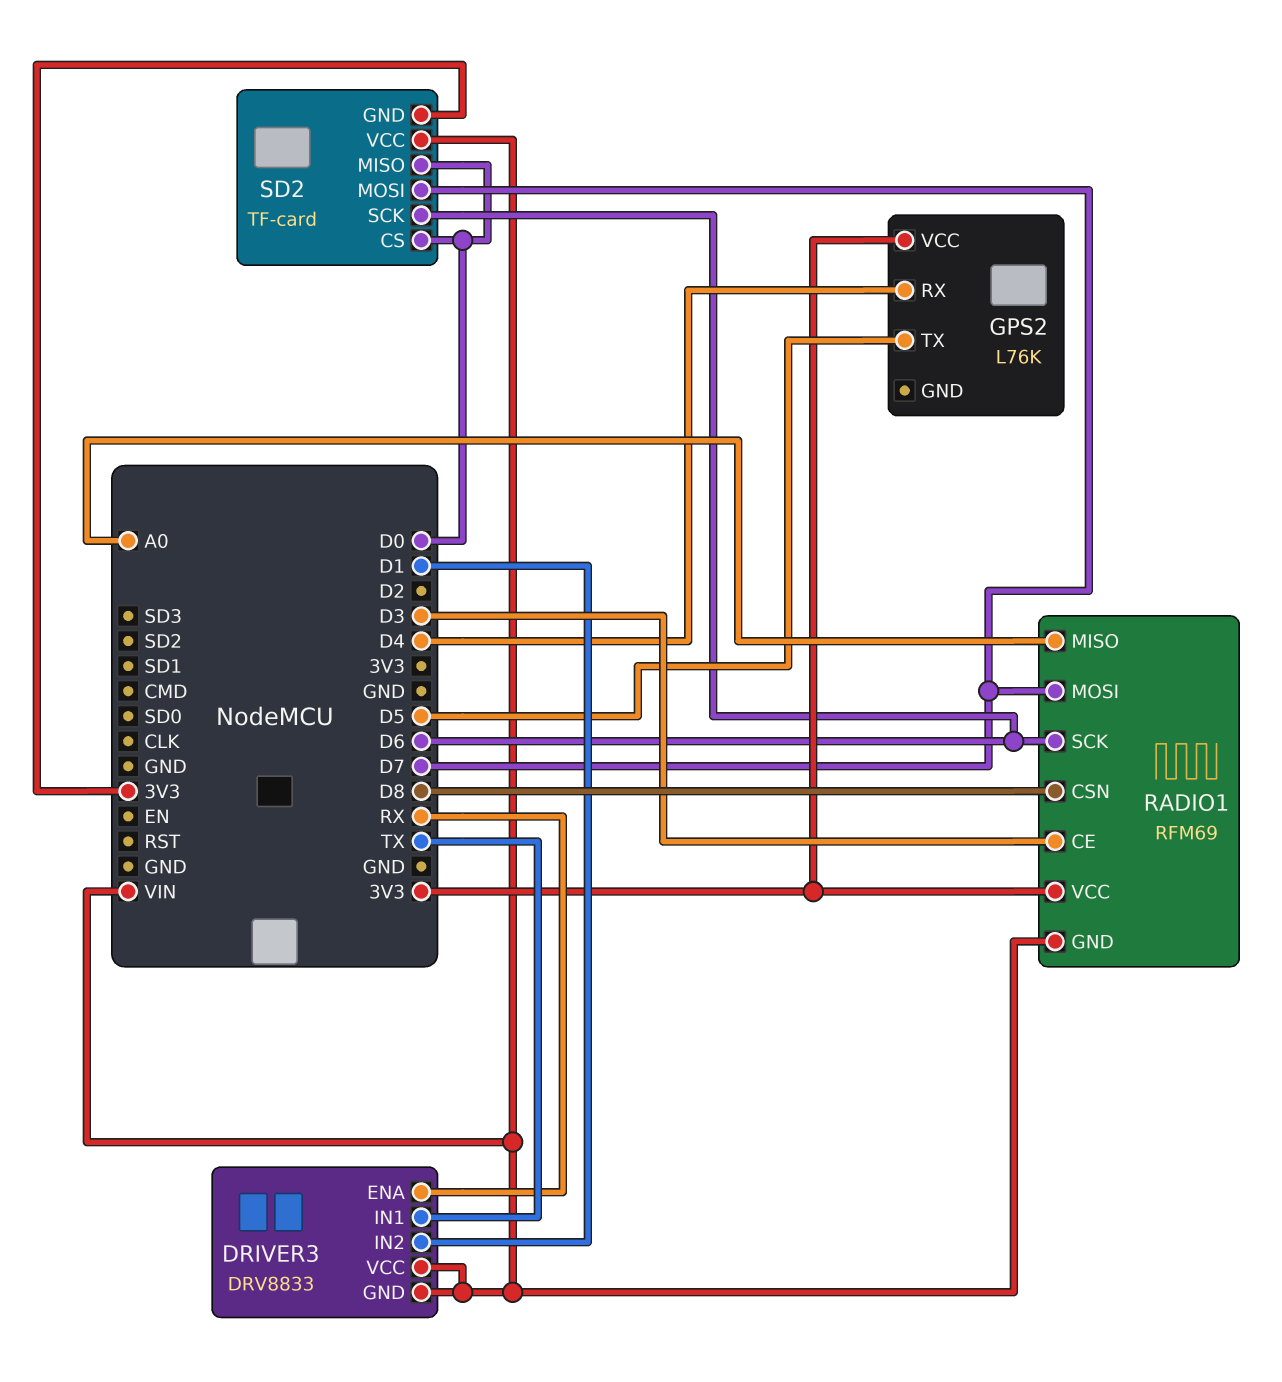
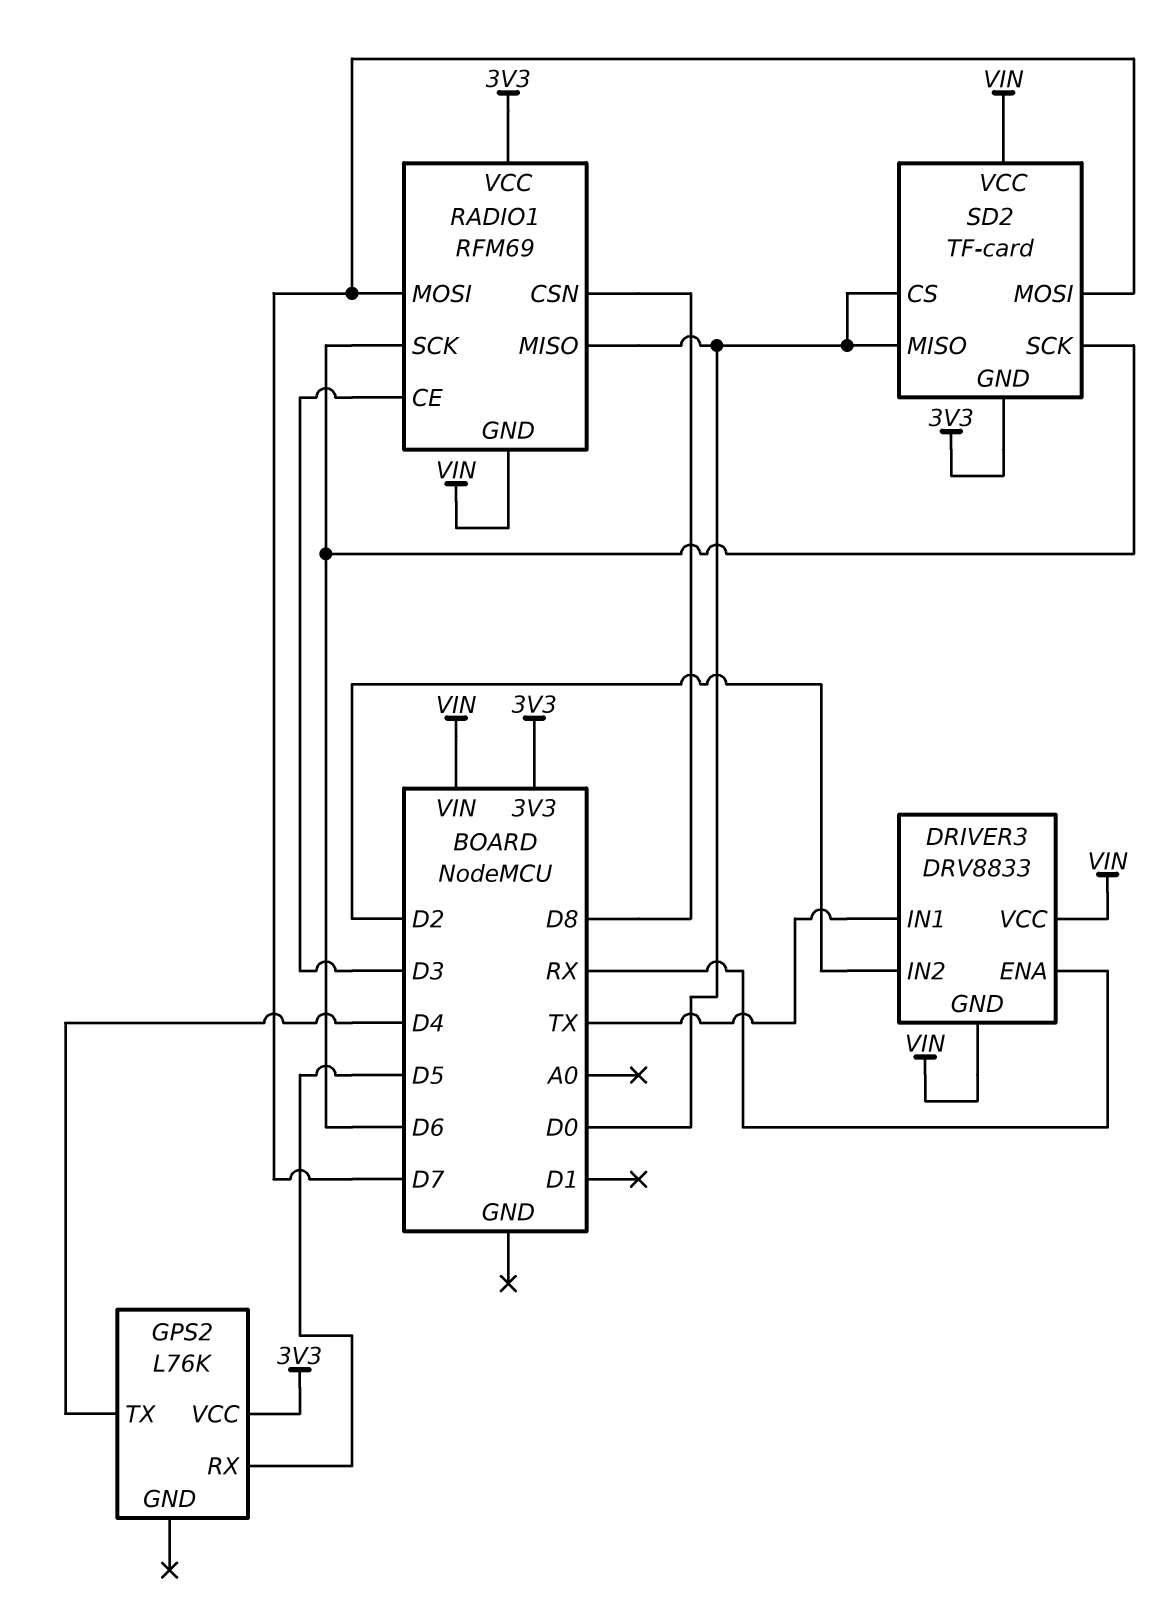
DRIVER3 pin IN2: D1 -> D2
GPS2 pin RX: D4 -> D5
GPS2 pin TX: D5 -> D4
RADIO1 pin MISO: A0 -> D0

